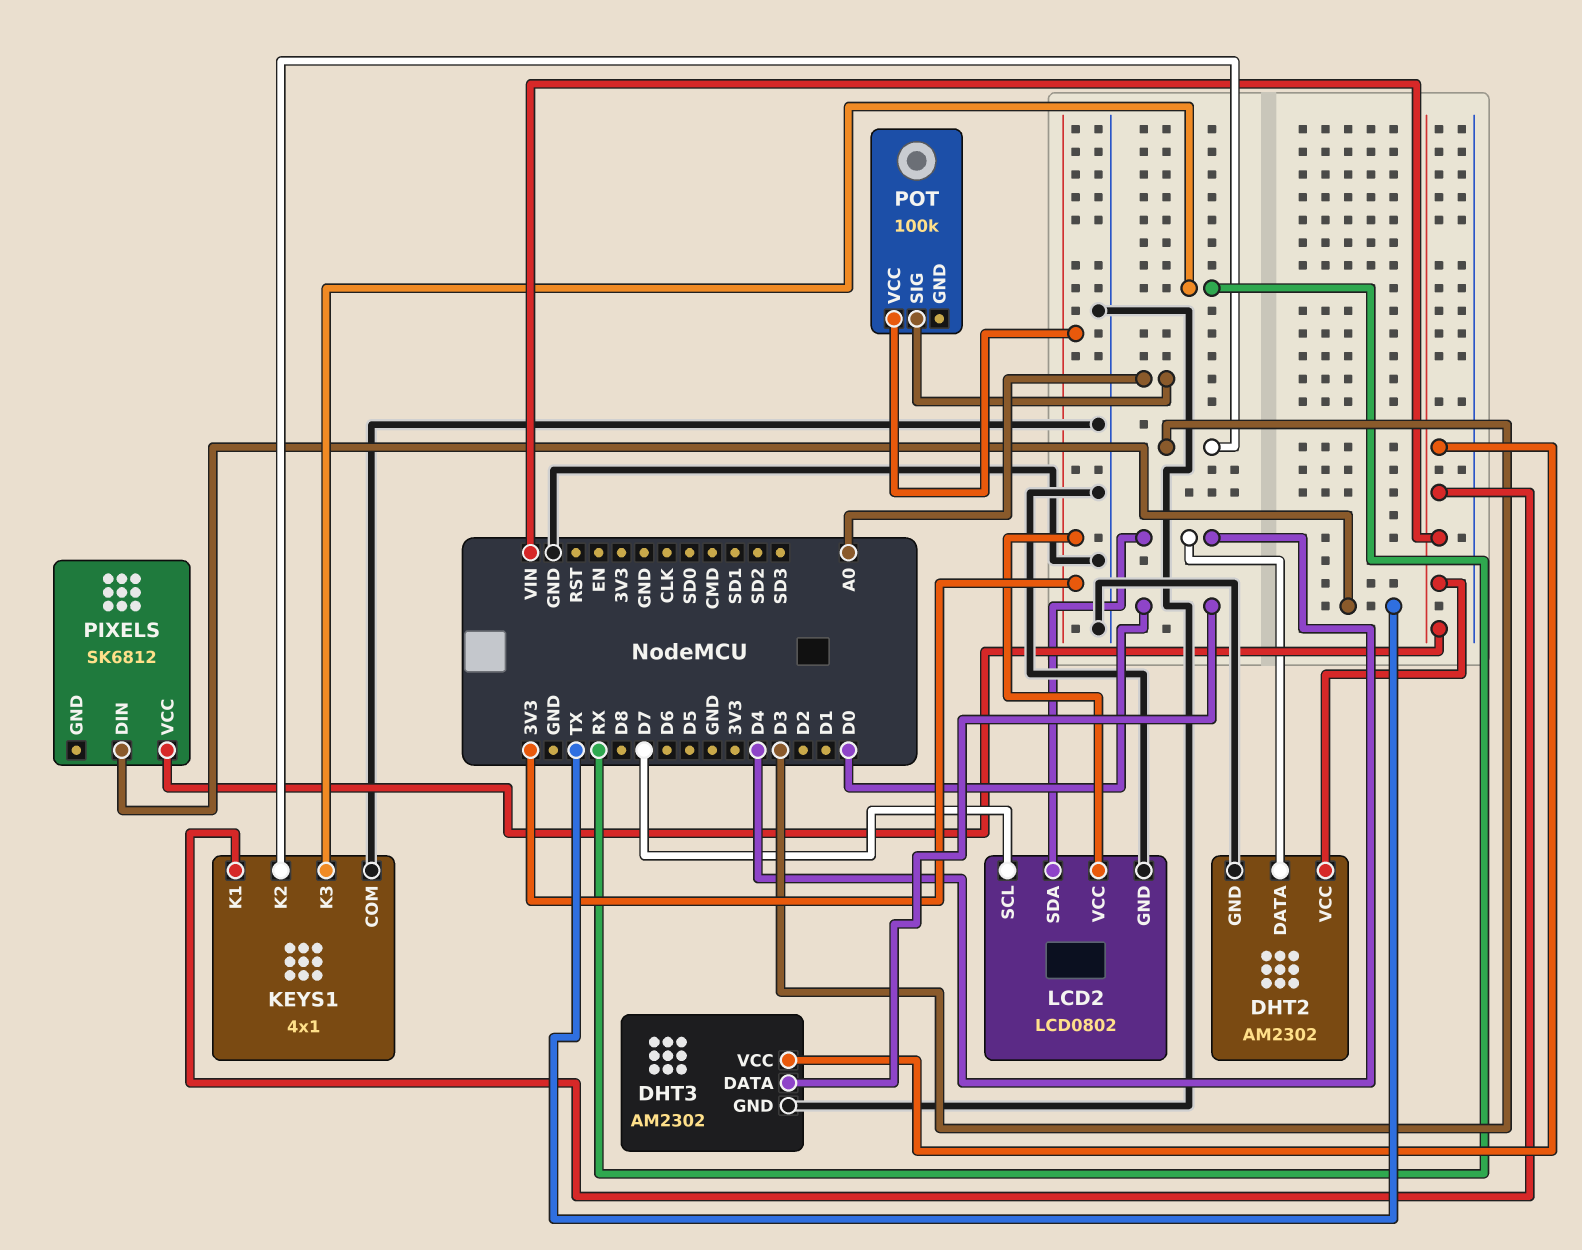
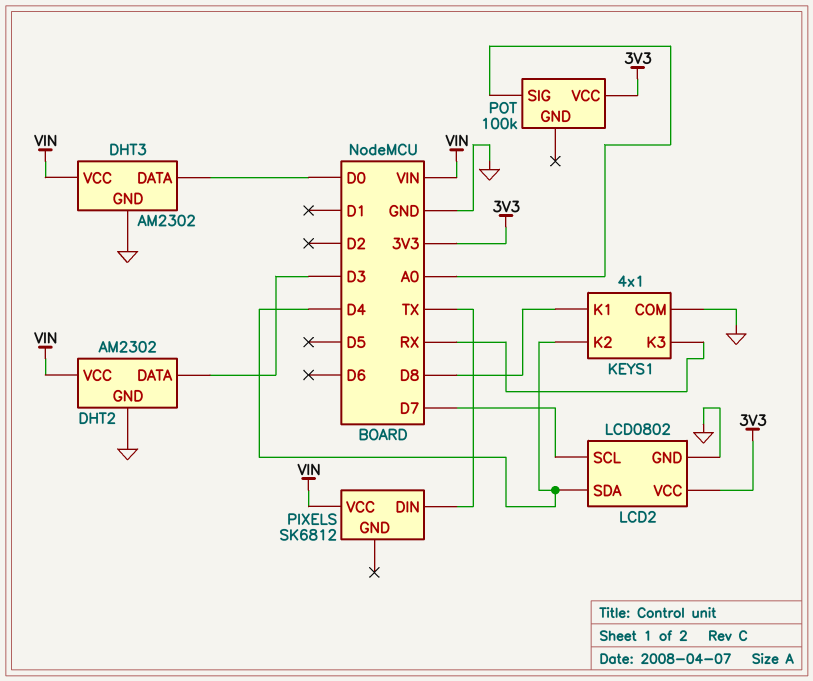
DHT2 pin DATA: D4 -> D3
KEYS1 pin K1: VIN -> D8
KEYS1 pin K2: D3 -> D4

